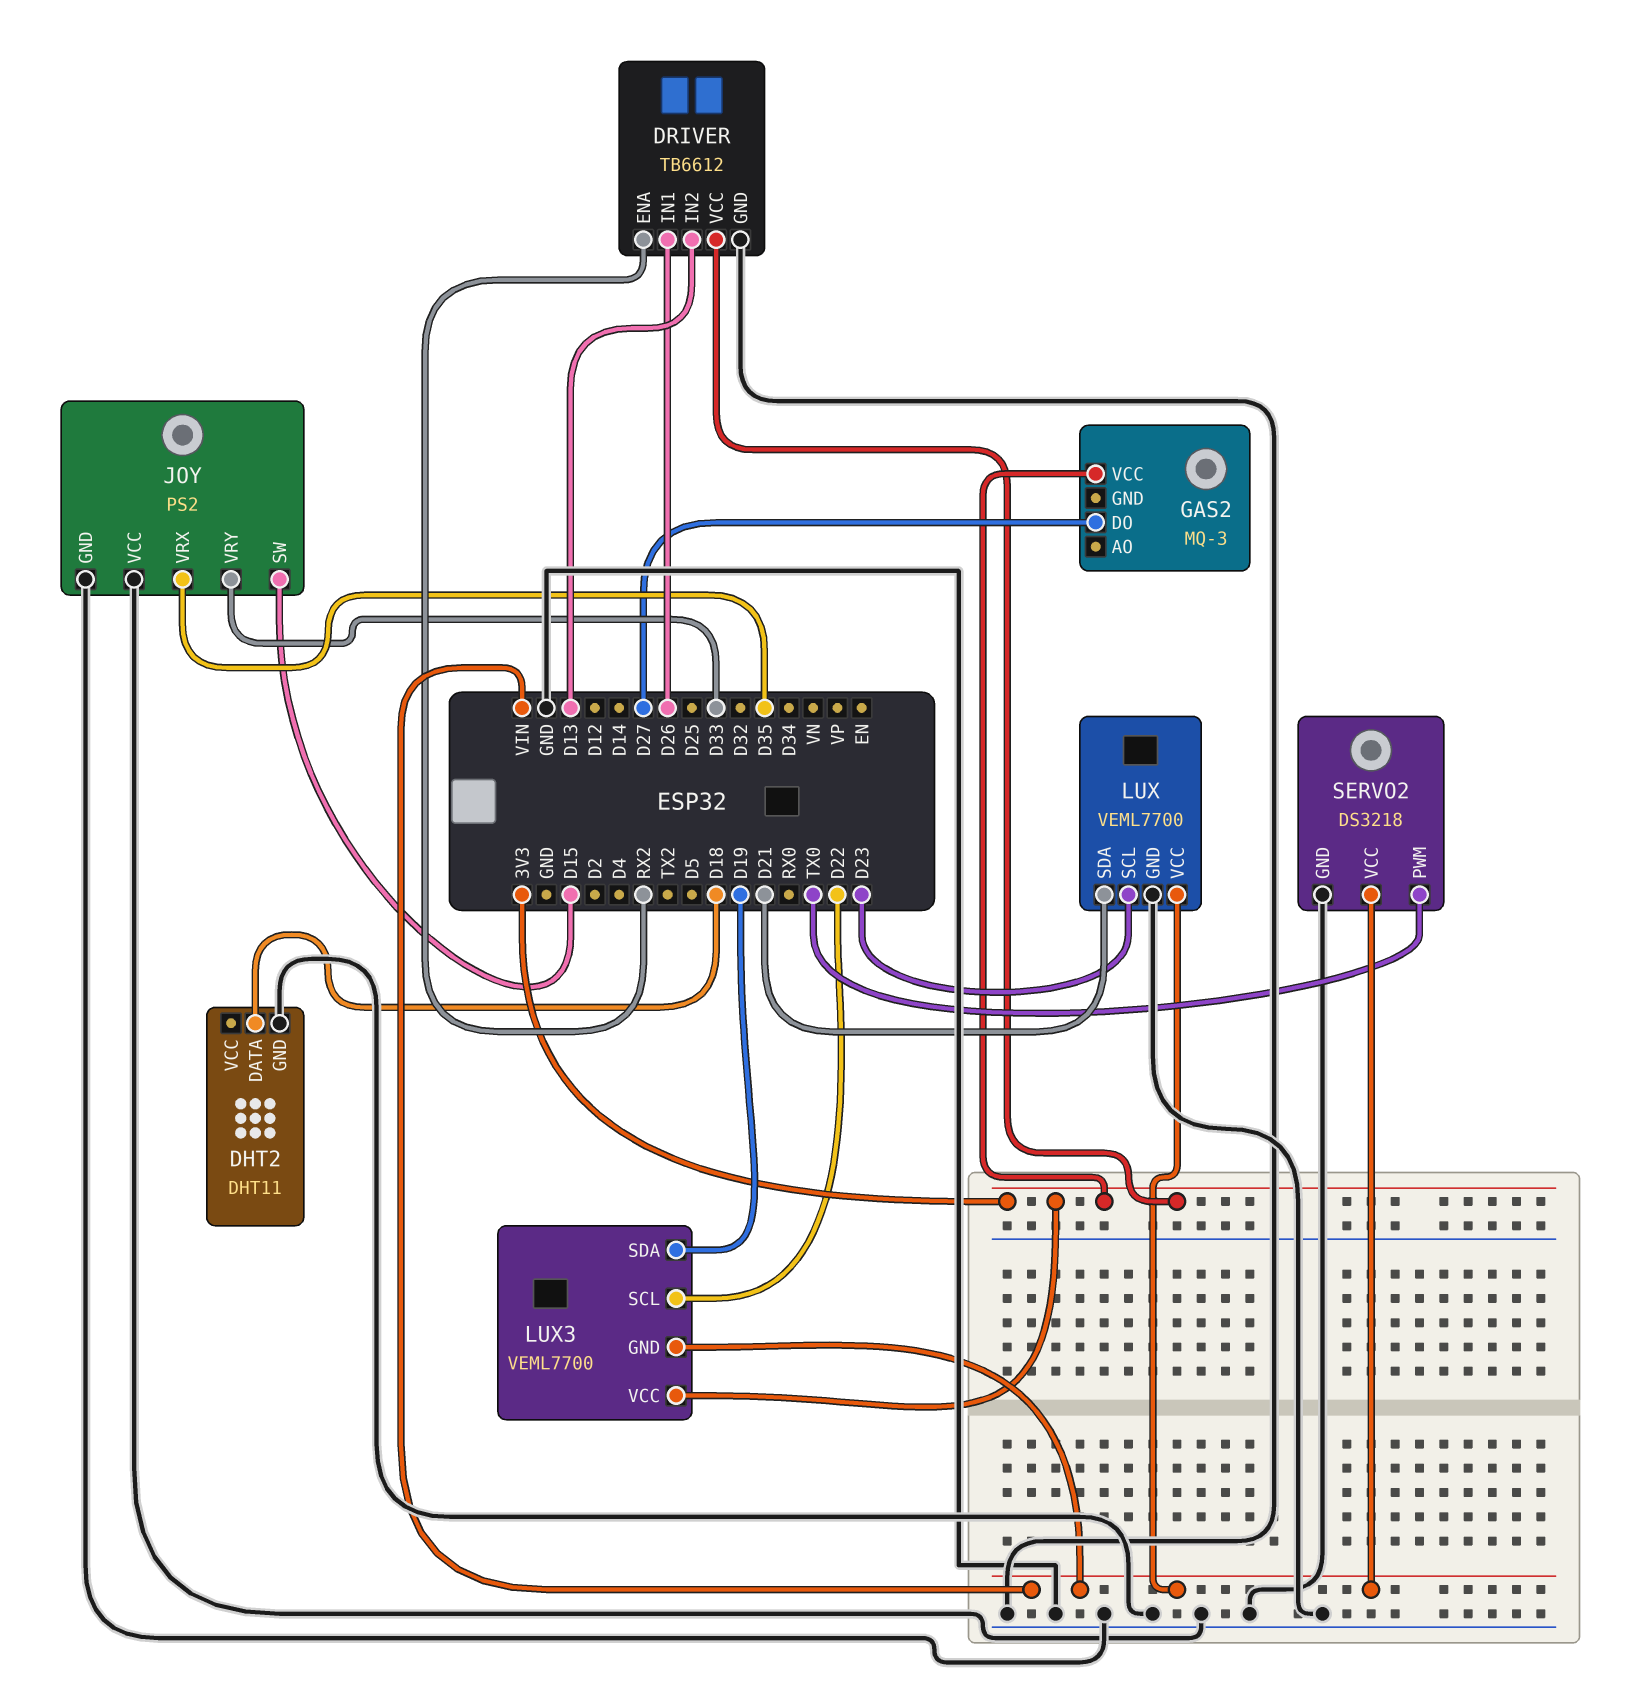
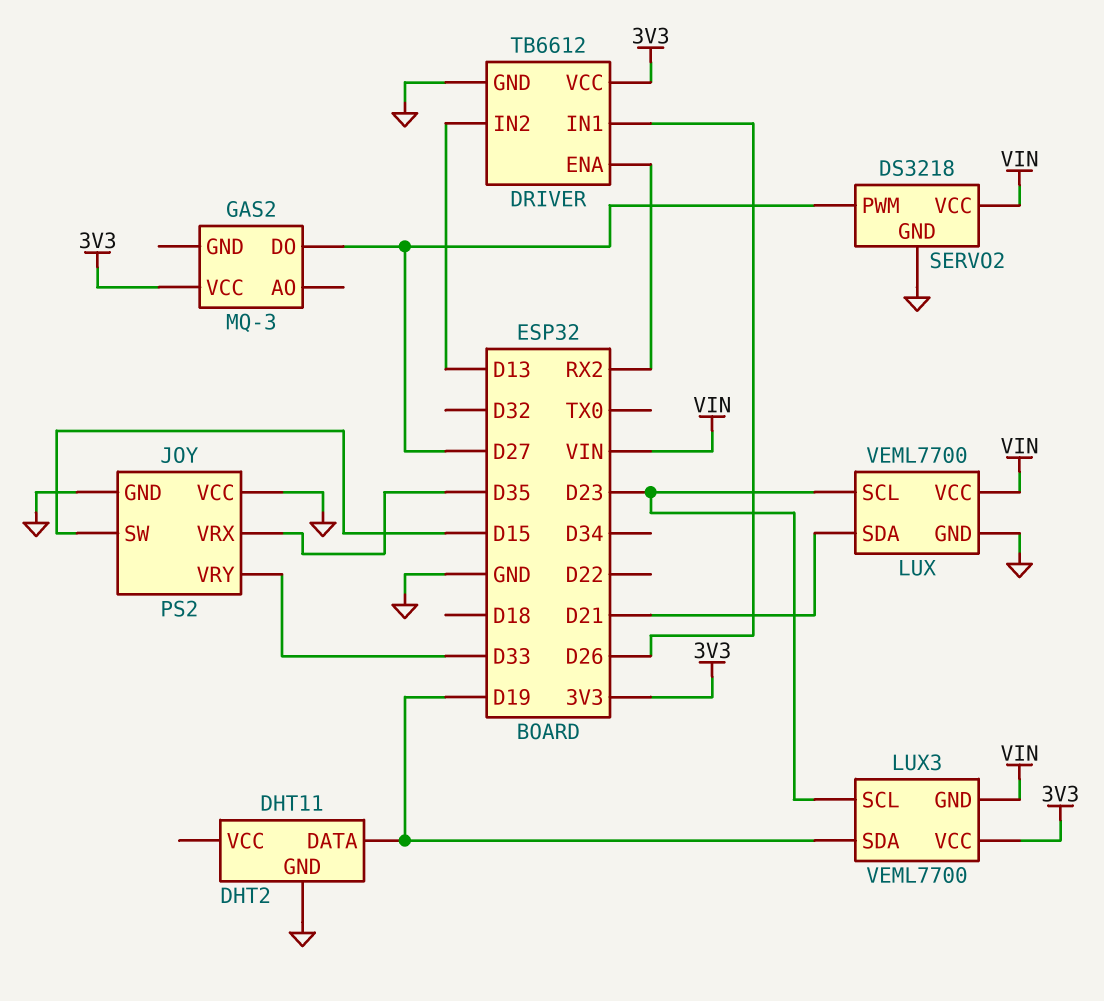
DHT2 pin DATA: D18 -> D19
LUX3 pin SCL: D22 -> D23
SERVO2 pin PWM: TX0 -> D27

